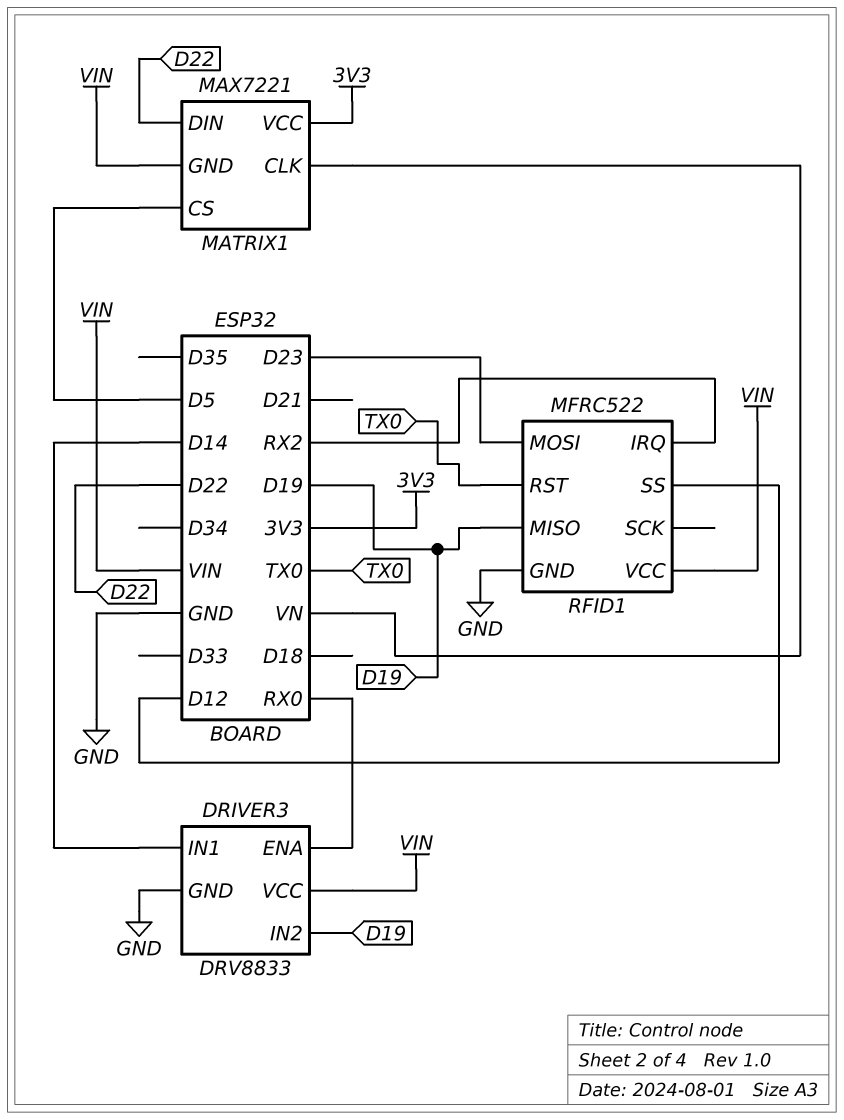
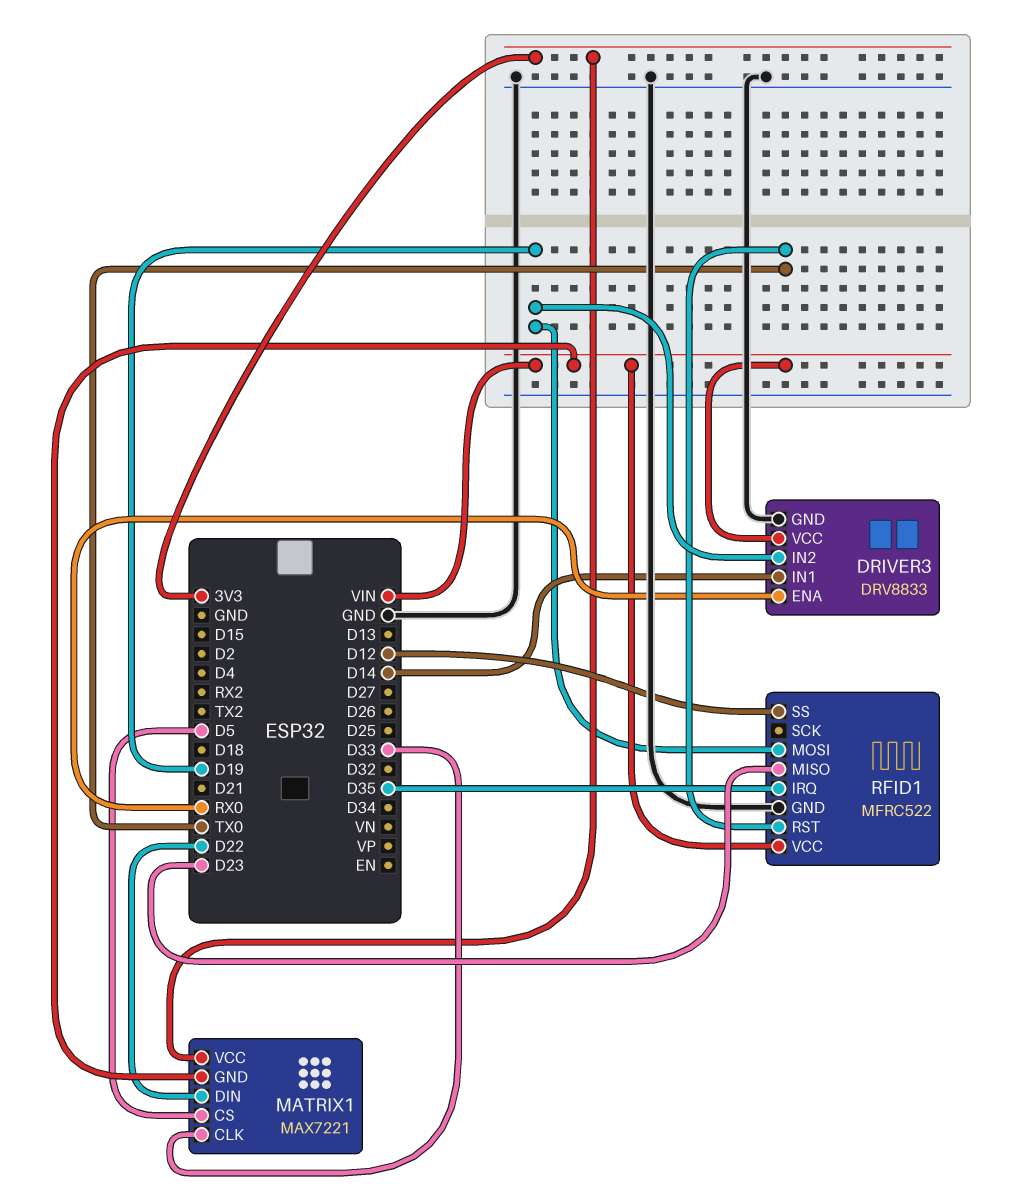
MATRIX1 pin CLK: VN -> D33
RFID1 pin IRQ: RX2 -> D35
RFID1 pin MISO: D19 -> D23
RFID1 pin MOSI: D23 -> D19

